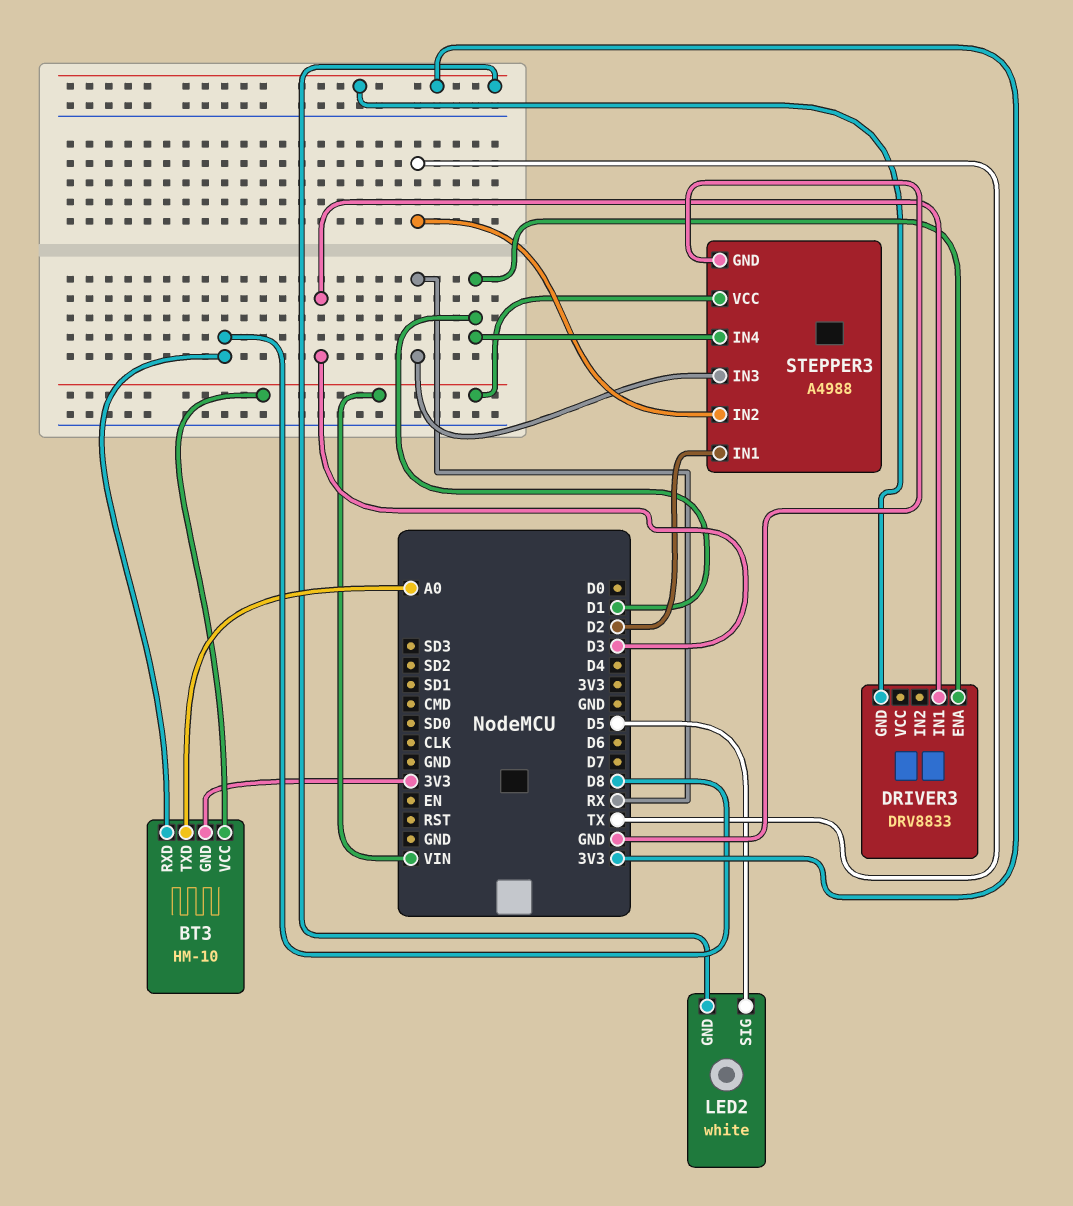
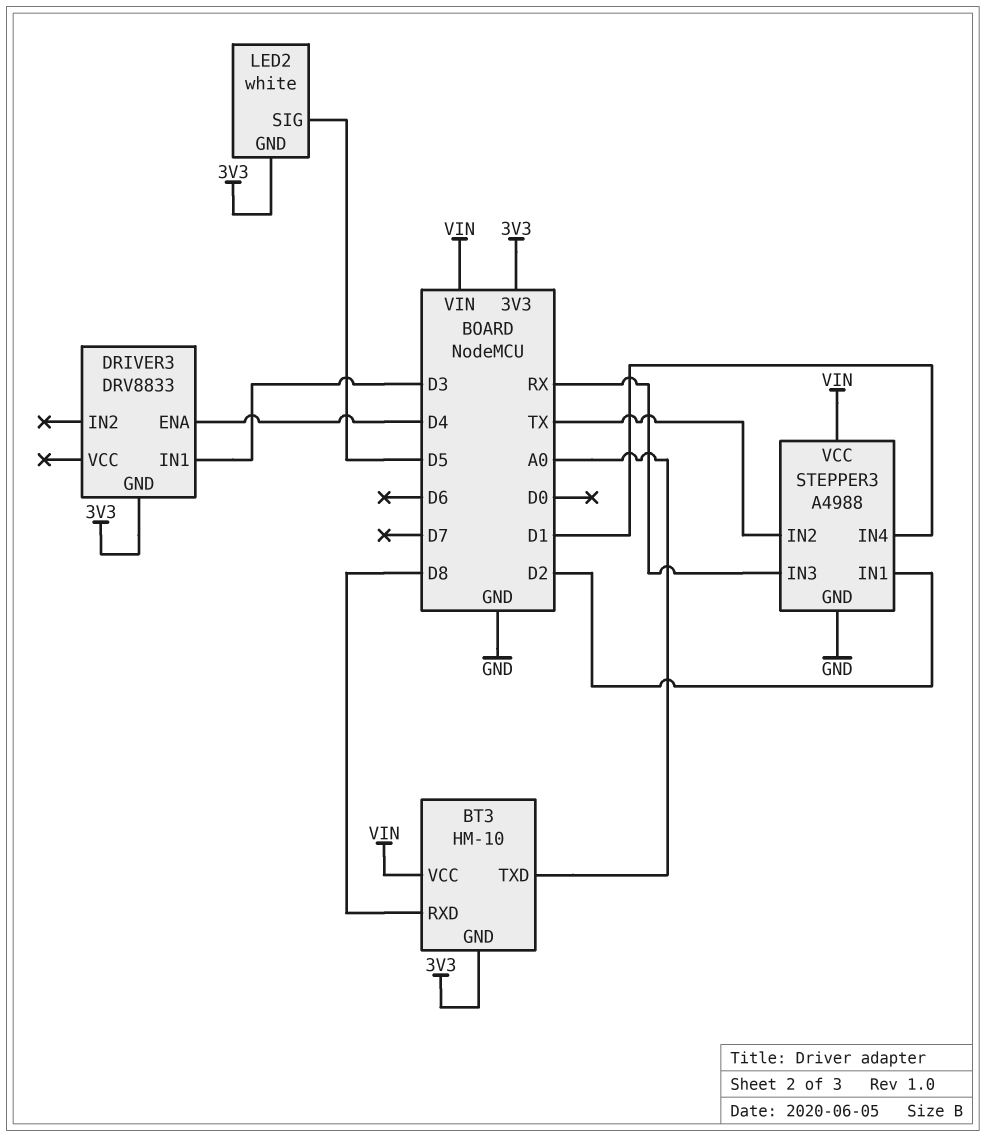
DRIVER3 pin ENA: D1 -> D4

